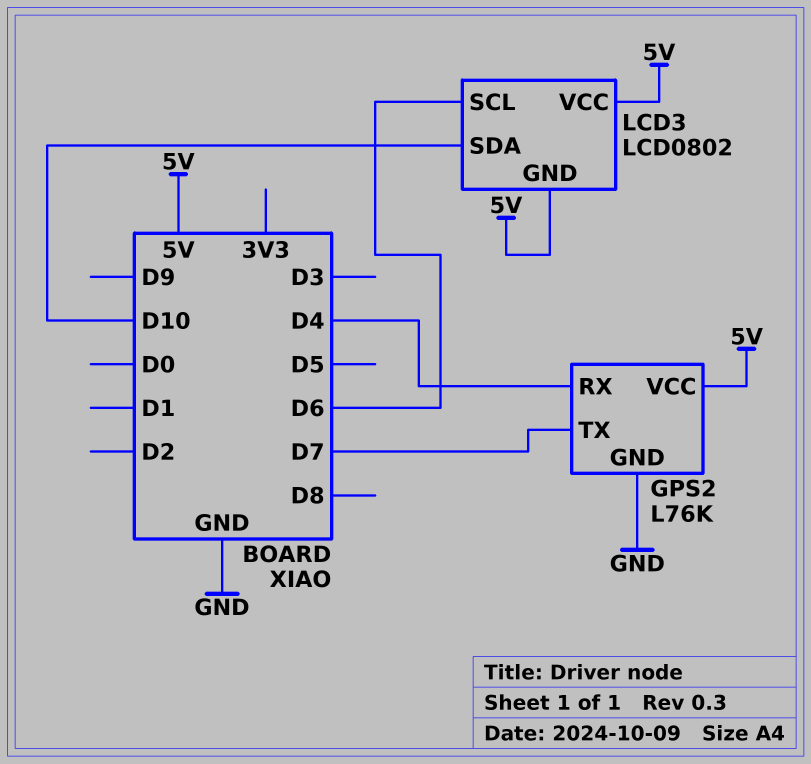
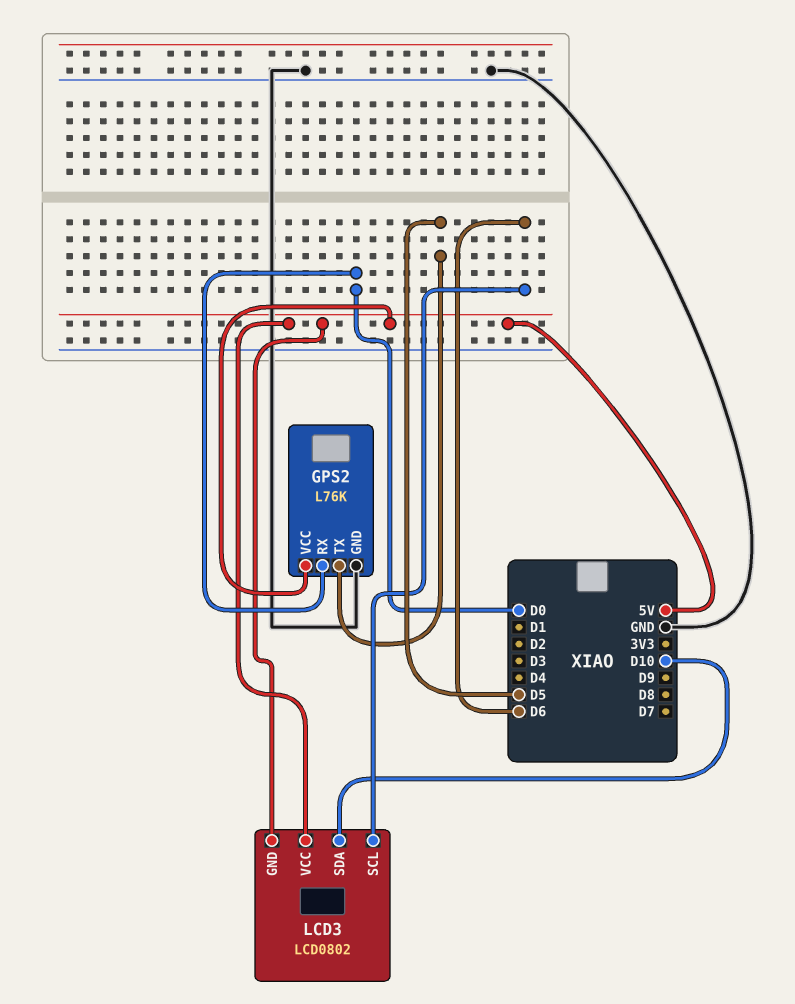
GPS2 pin RX: D4 -> D0
GPS2 pin TX: D7 -> D5

